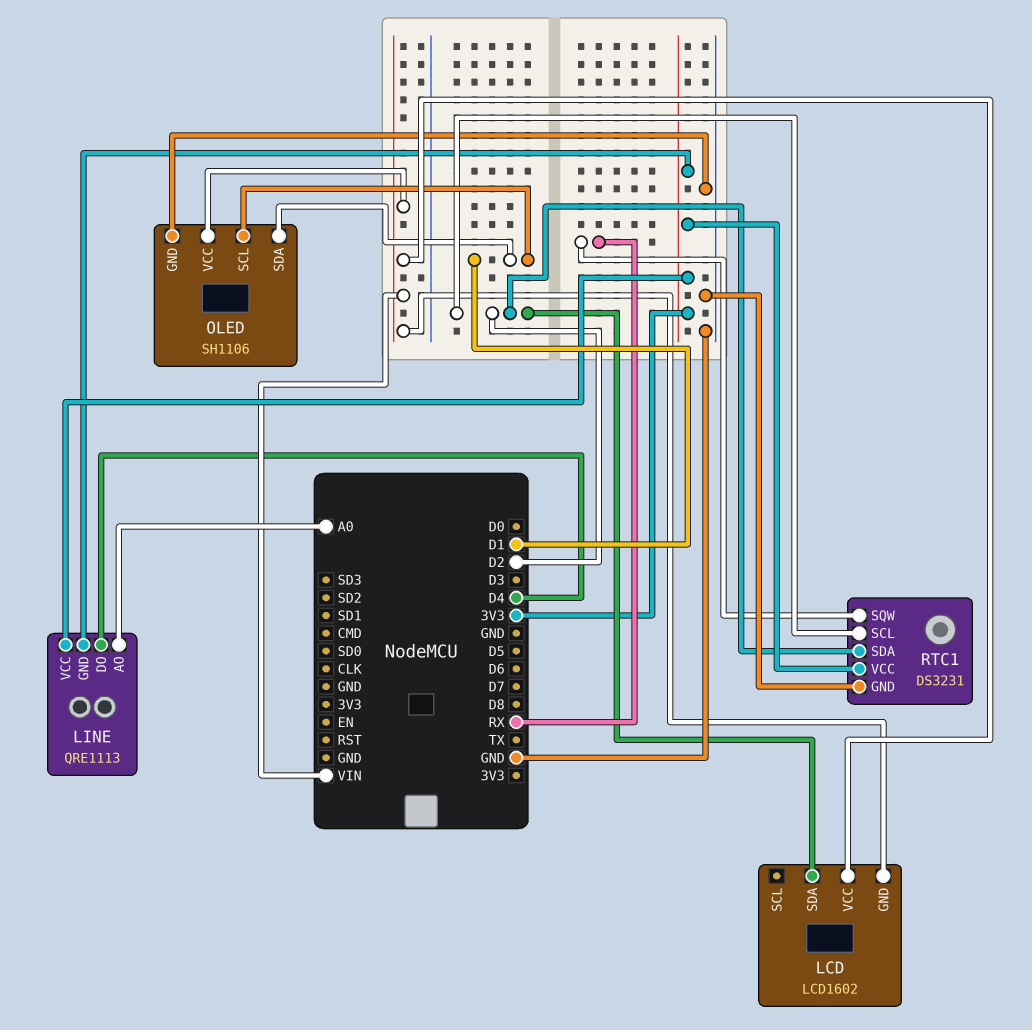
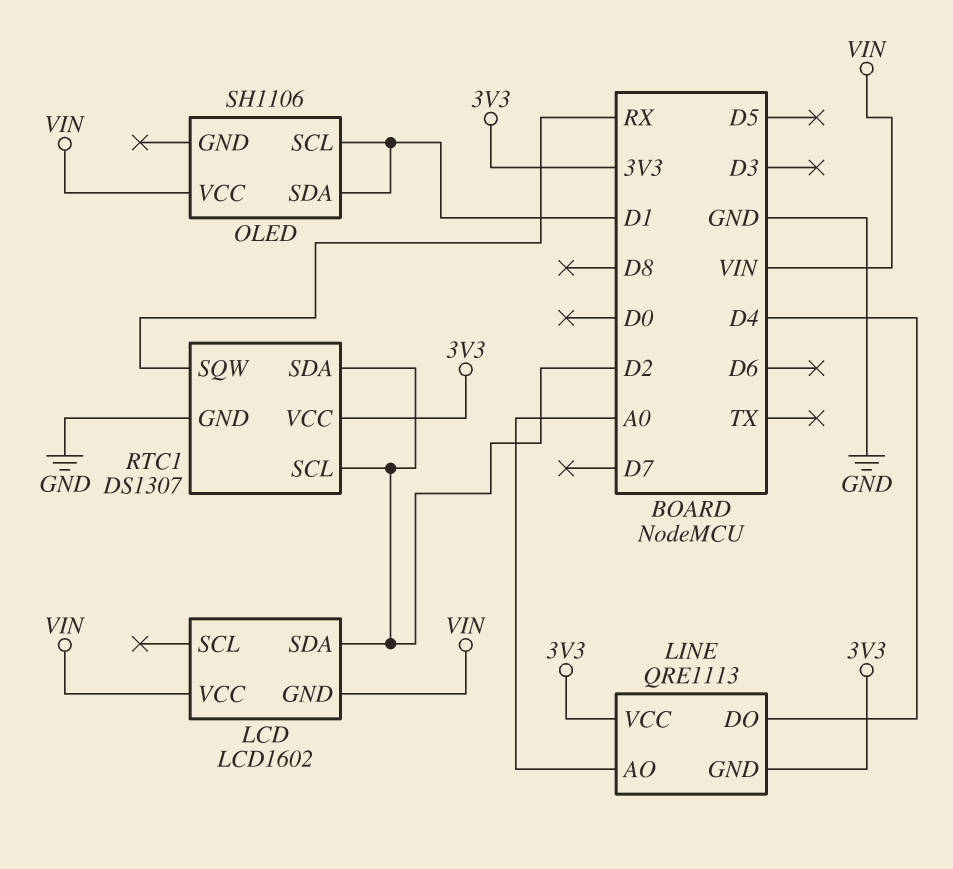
OLED pin GND: GND -> none
RTC1: DS3231 -> DS1307

